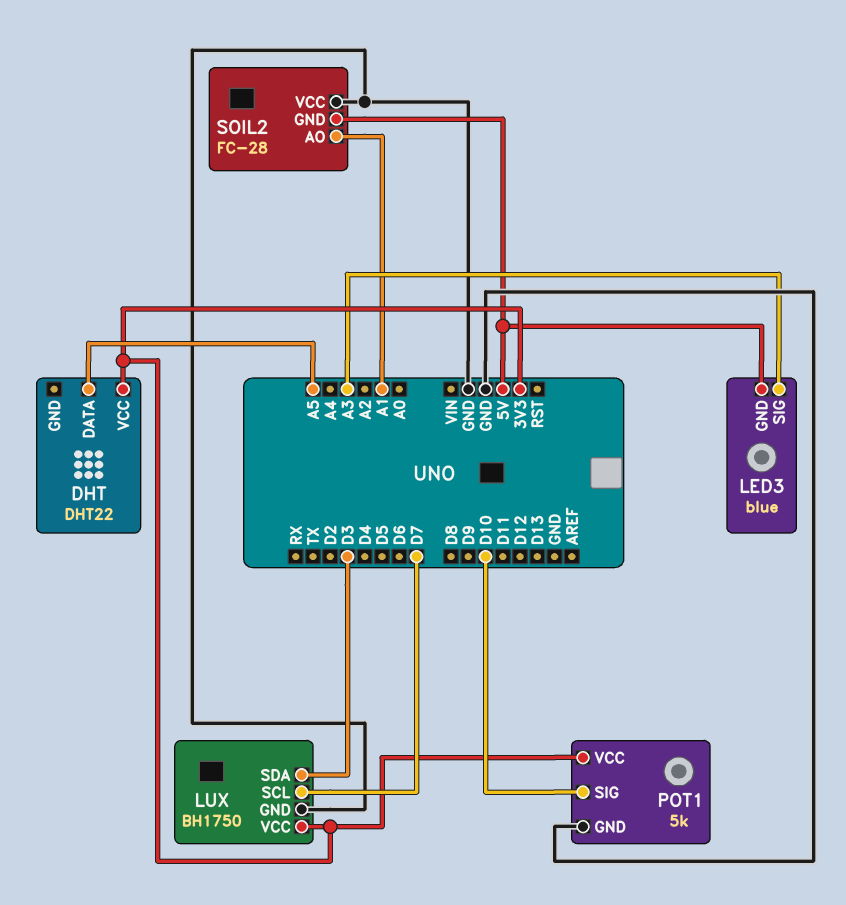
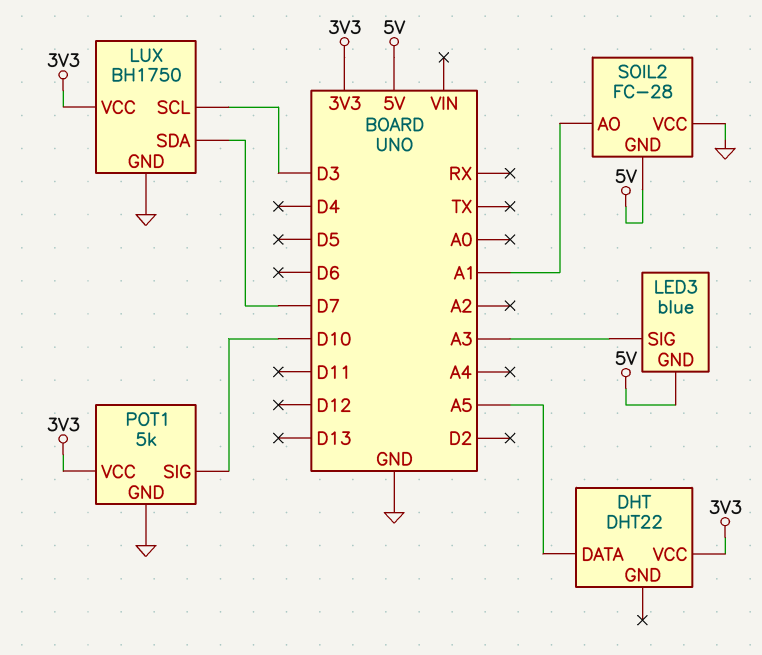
LUX pin SCL: D7 -> D3
LUX pin SDA: D3 -> D7

